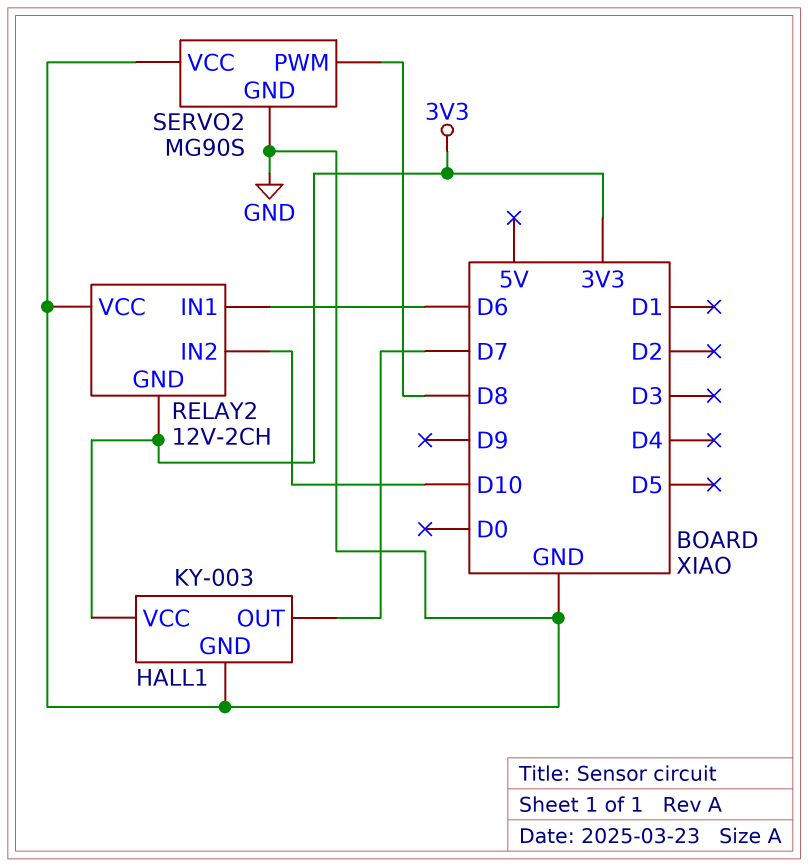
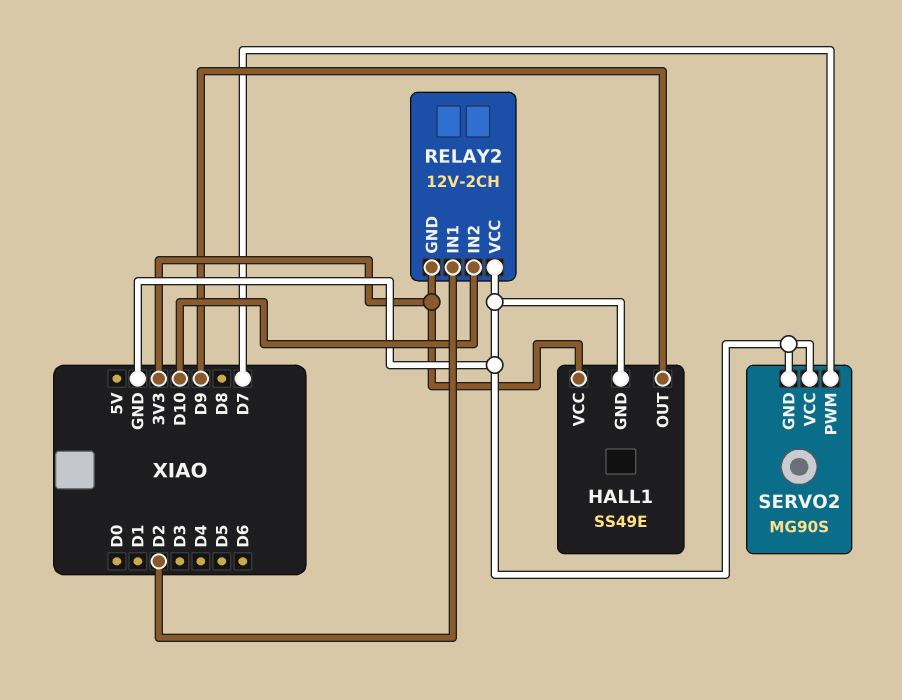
HALL1: KY-003 -> SS49E
HALL1 pin OUT: D7 -> D9
RELAY2 pin IN1: D6 -> D2
SERVO2 pin PWM: D8 -> D7

